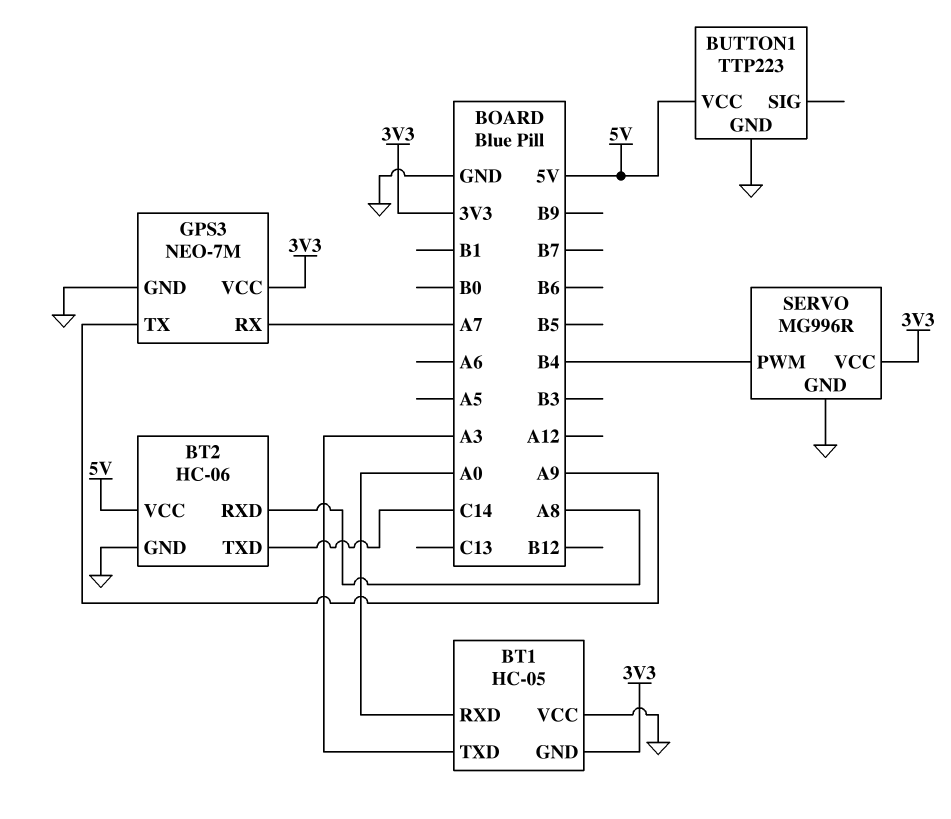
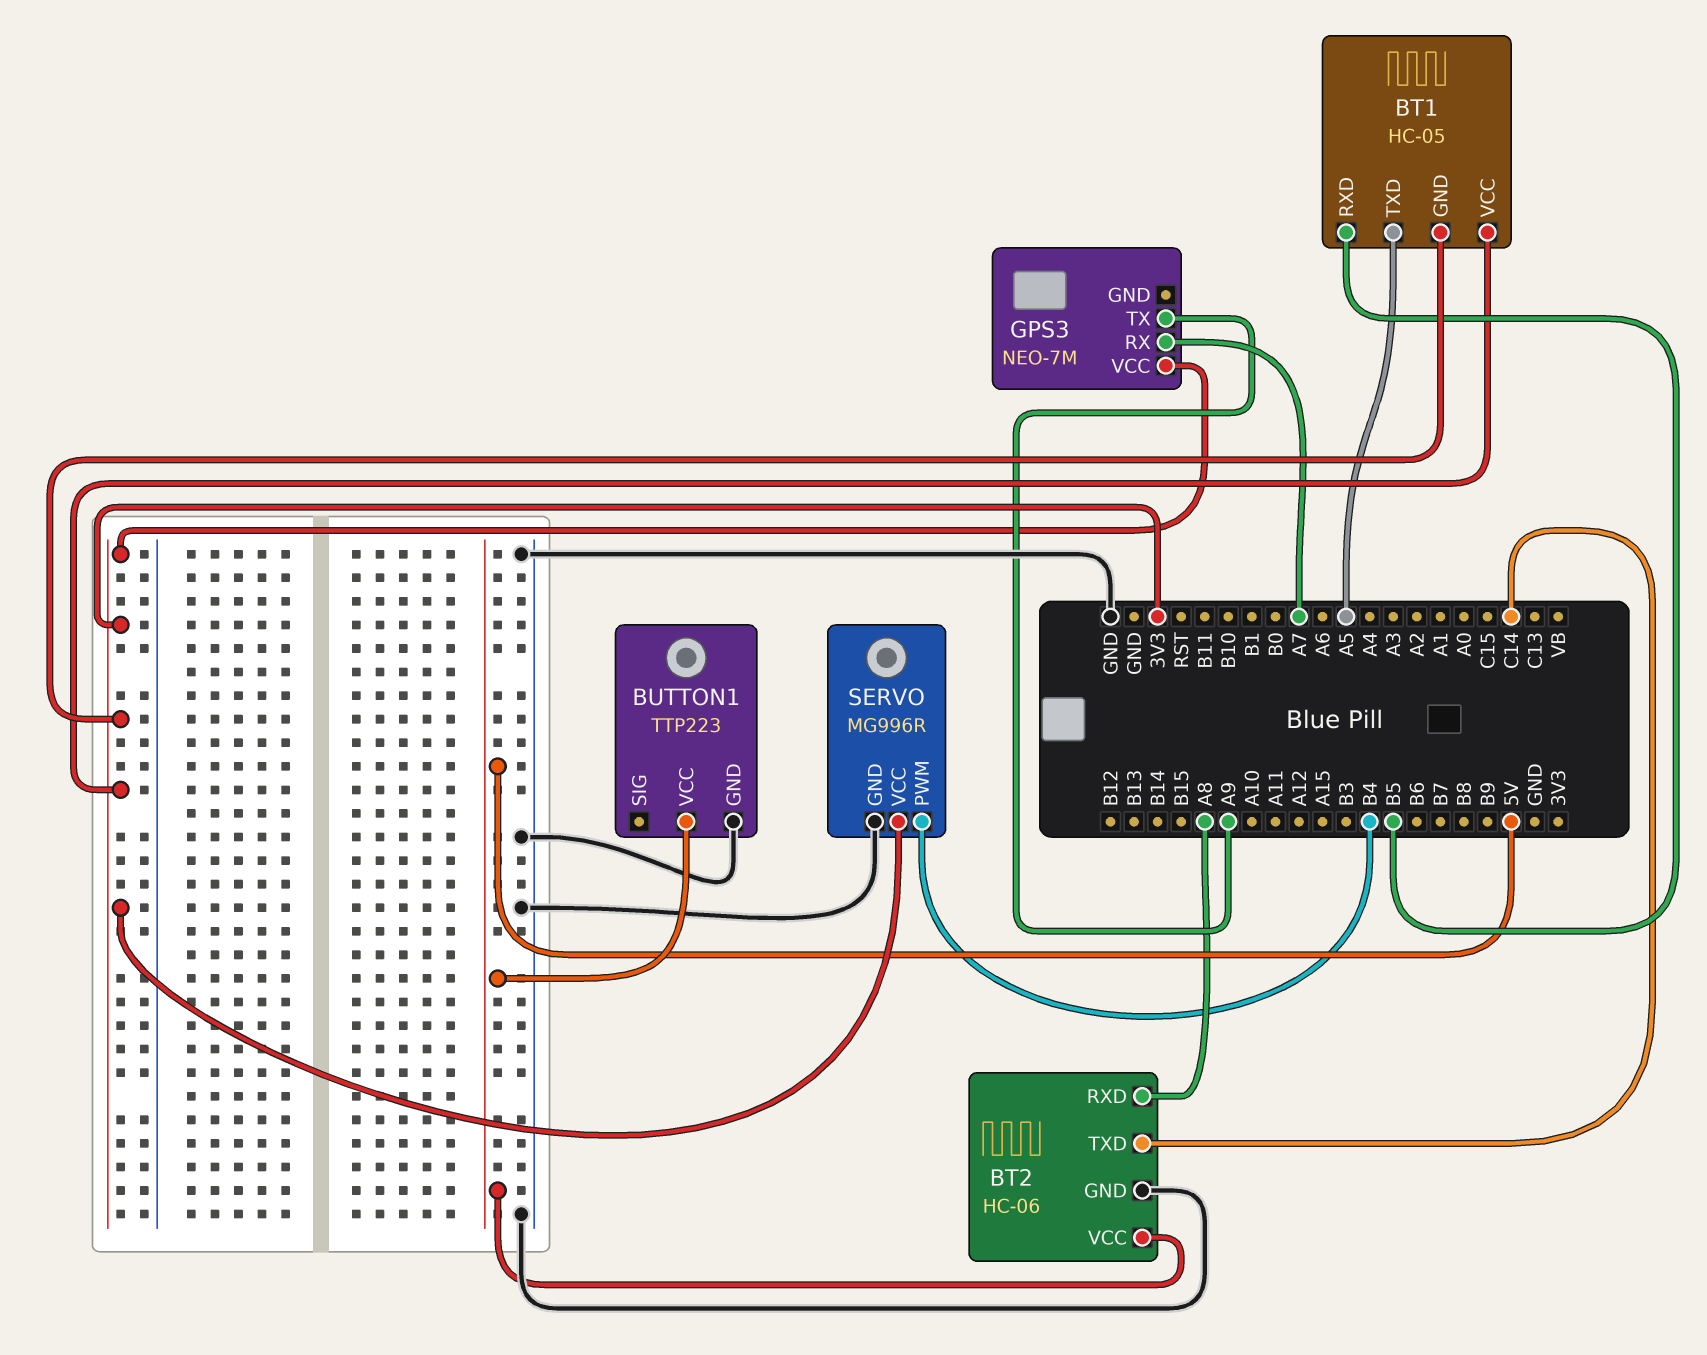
BT1 pin RXD: A0 -> B5
BT1 pin TXD: A3 -> A5
BT1 pin VCC: GND -> 3V3
GPS3 pin GND: GND -> none

